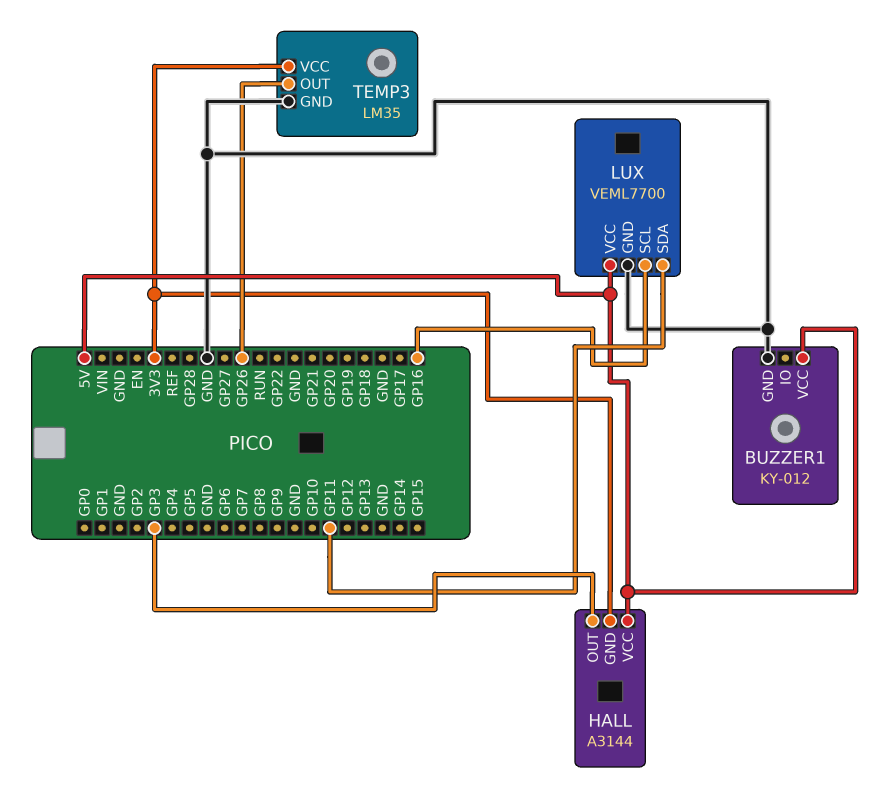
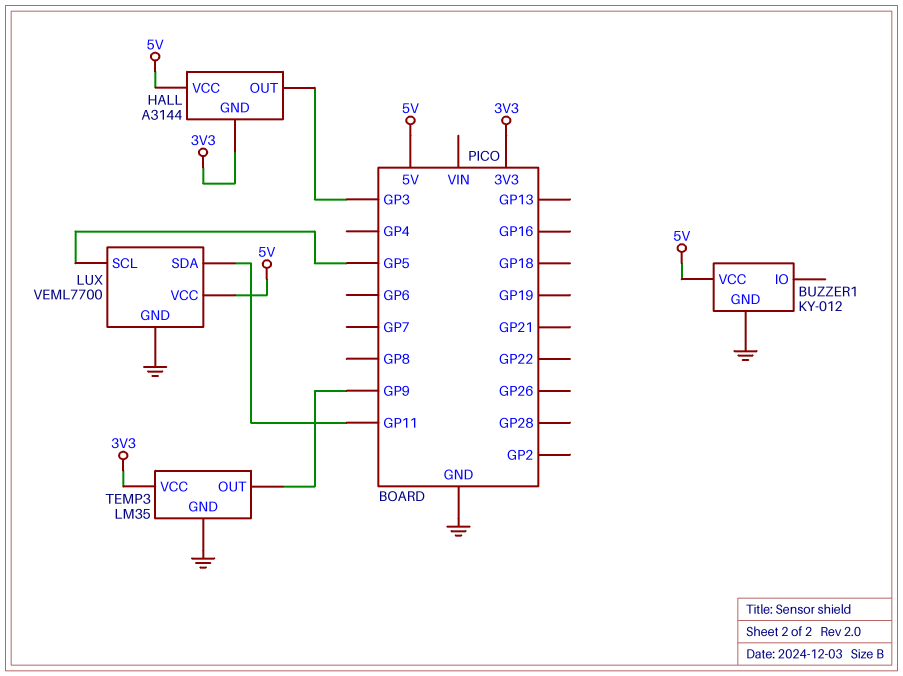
LUX pin SCL: GP16 -> GP5
TEMP3 pin OUT: GP26 -> GP9

